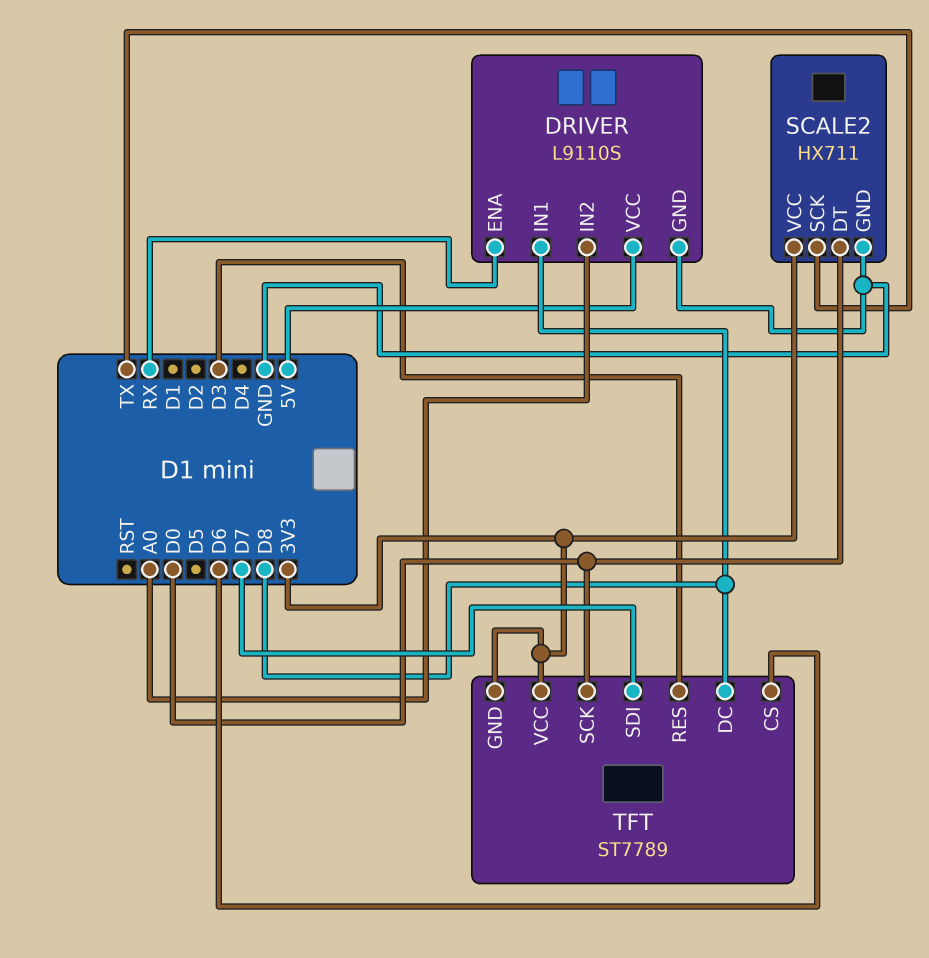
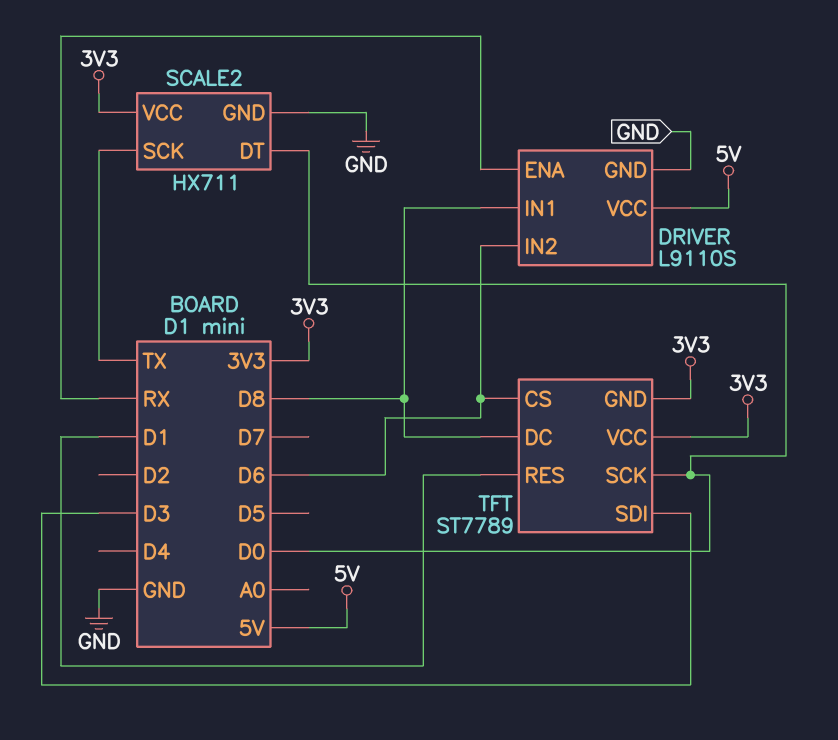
DRIVER pin IN2: A0 -> D6
TFT pin RES: D3 -> D1
TFT pin SDI: D7 -> D3

